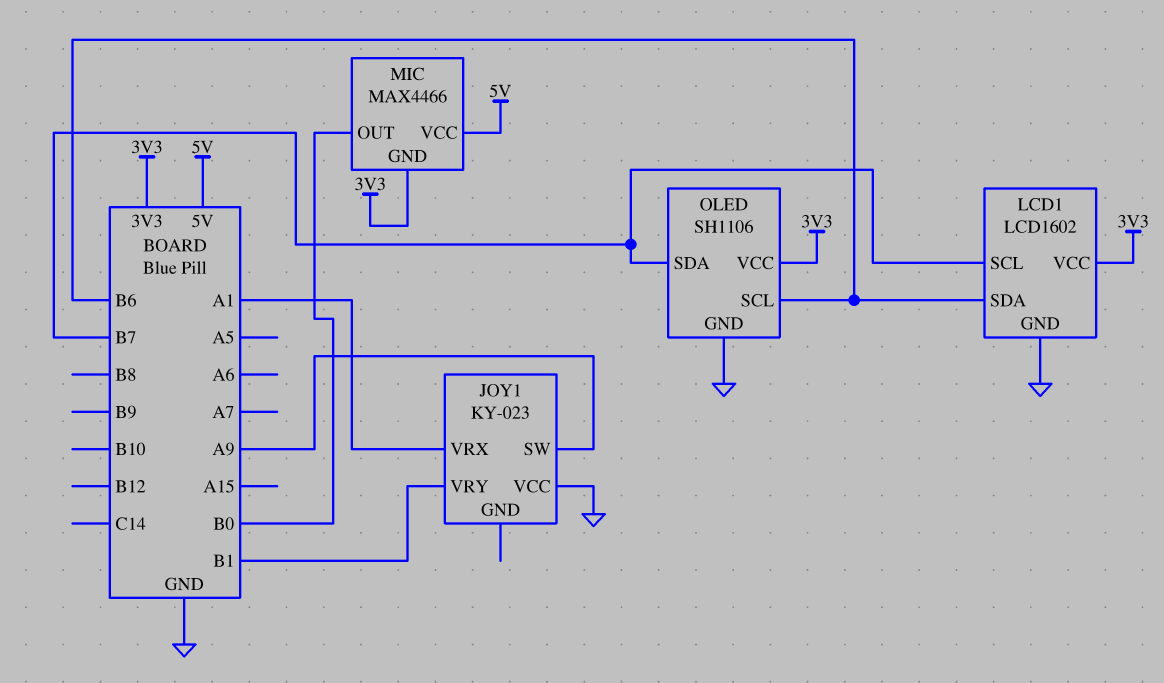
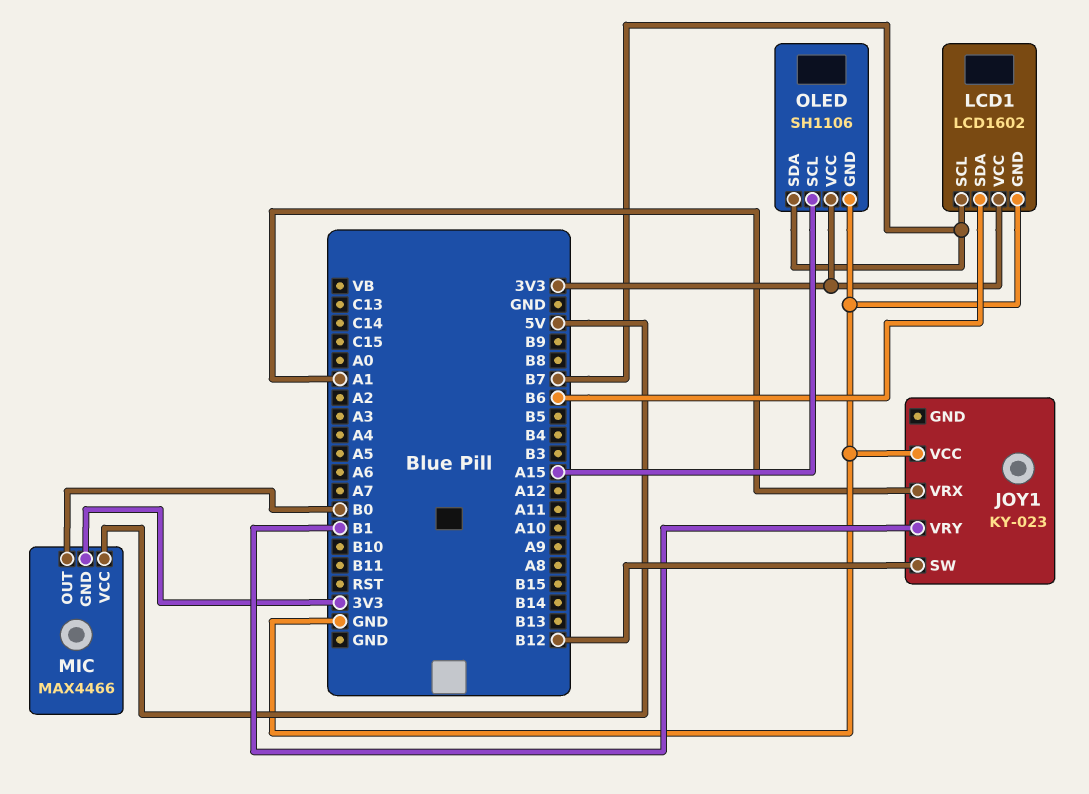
JOY1 pin SW: A9 -> B12
OLED pin SCL: B6 -> A15

